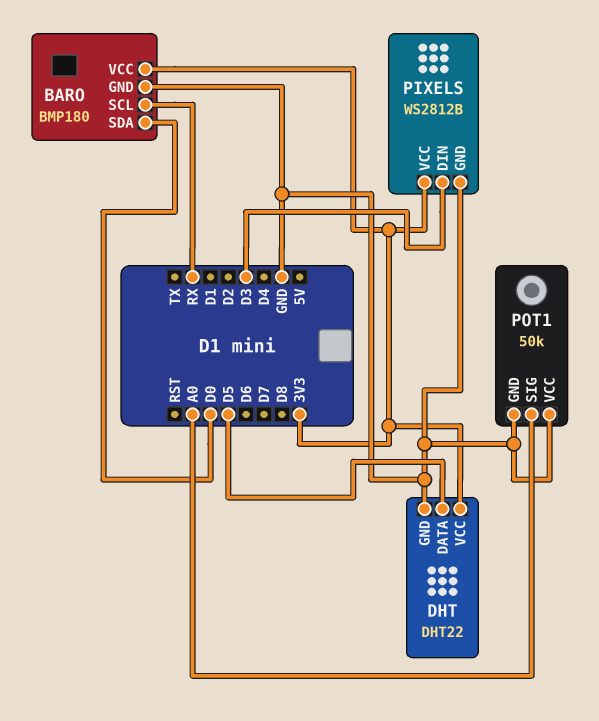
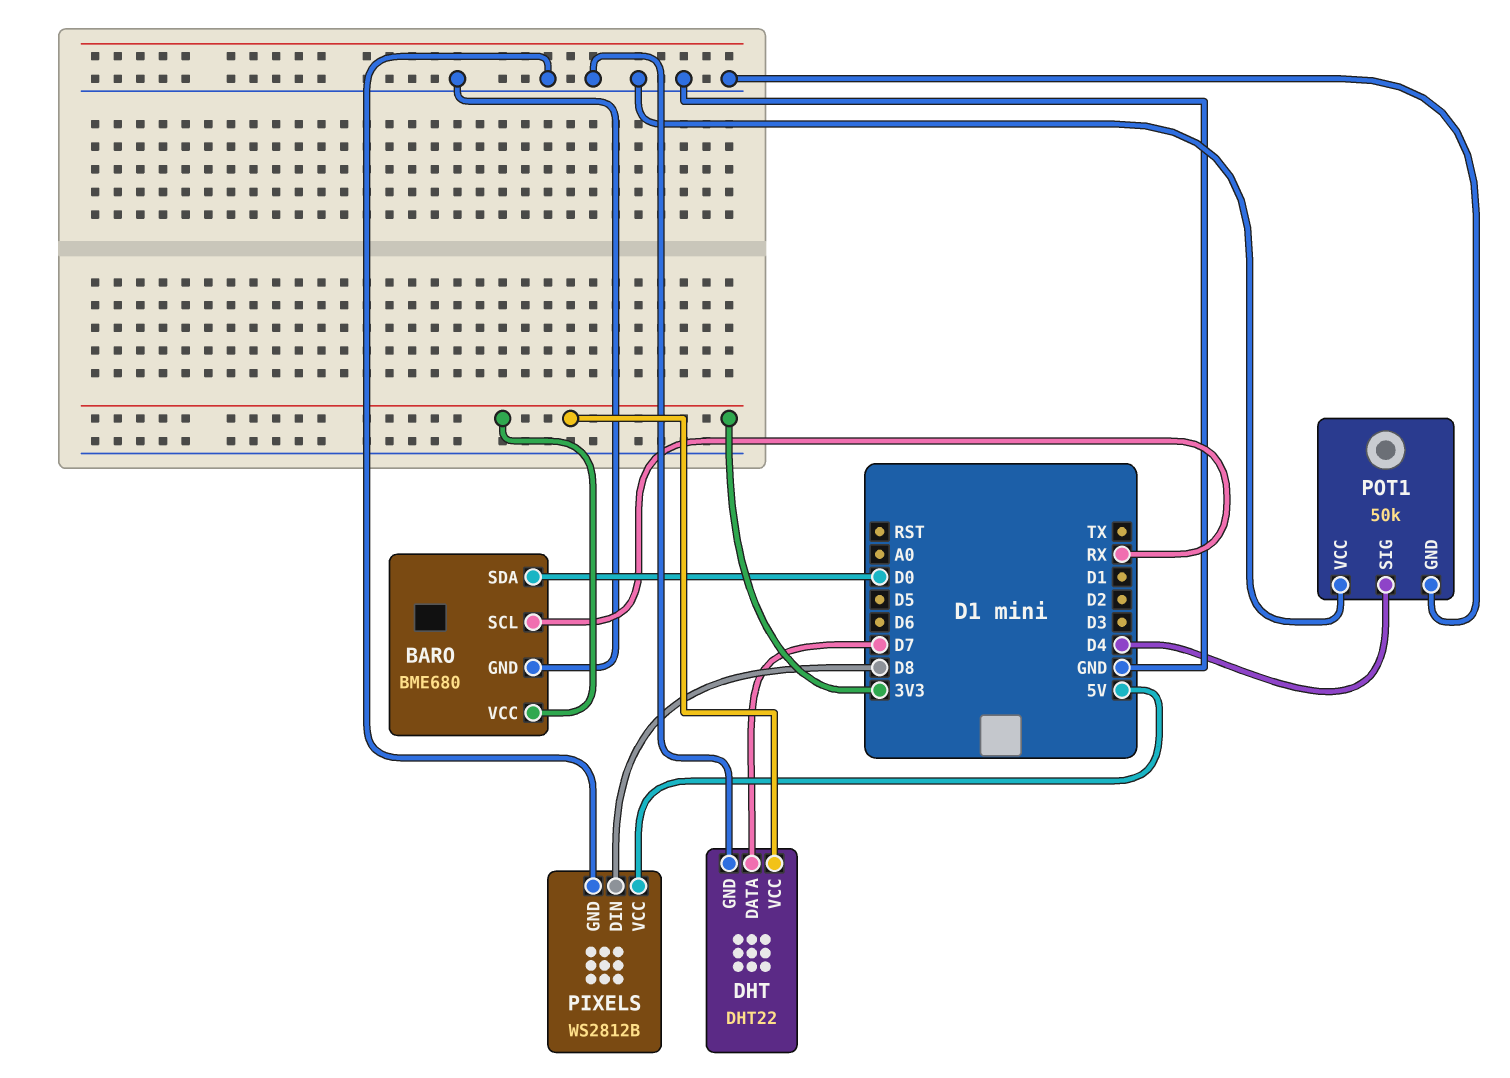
BARO: BMP180 -> BME680
DHT pin DATA: D5 -> D7
PIXELS pin DIN: D3 -> D8
PIXELS pin VCC: 3V3 -> 5V
POT1 pin SIG: A0 -> D4

